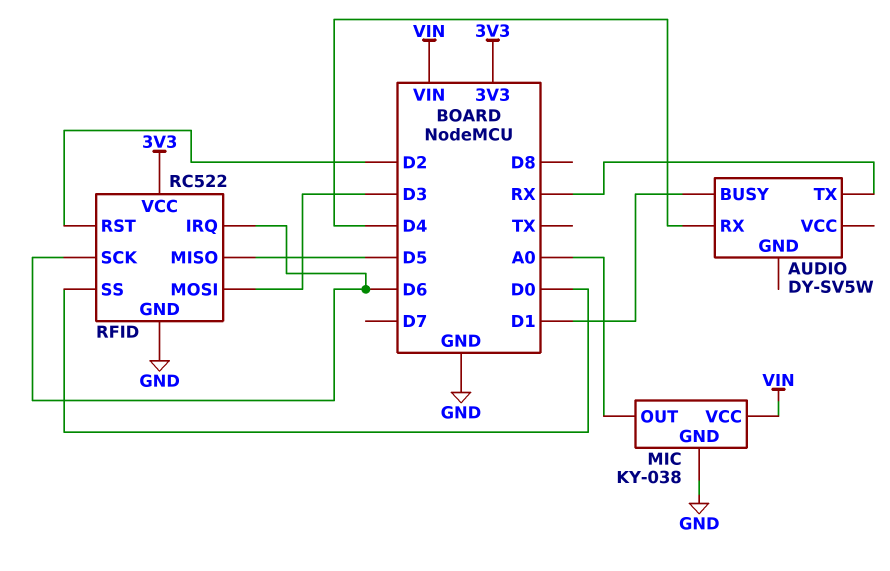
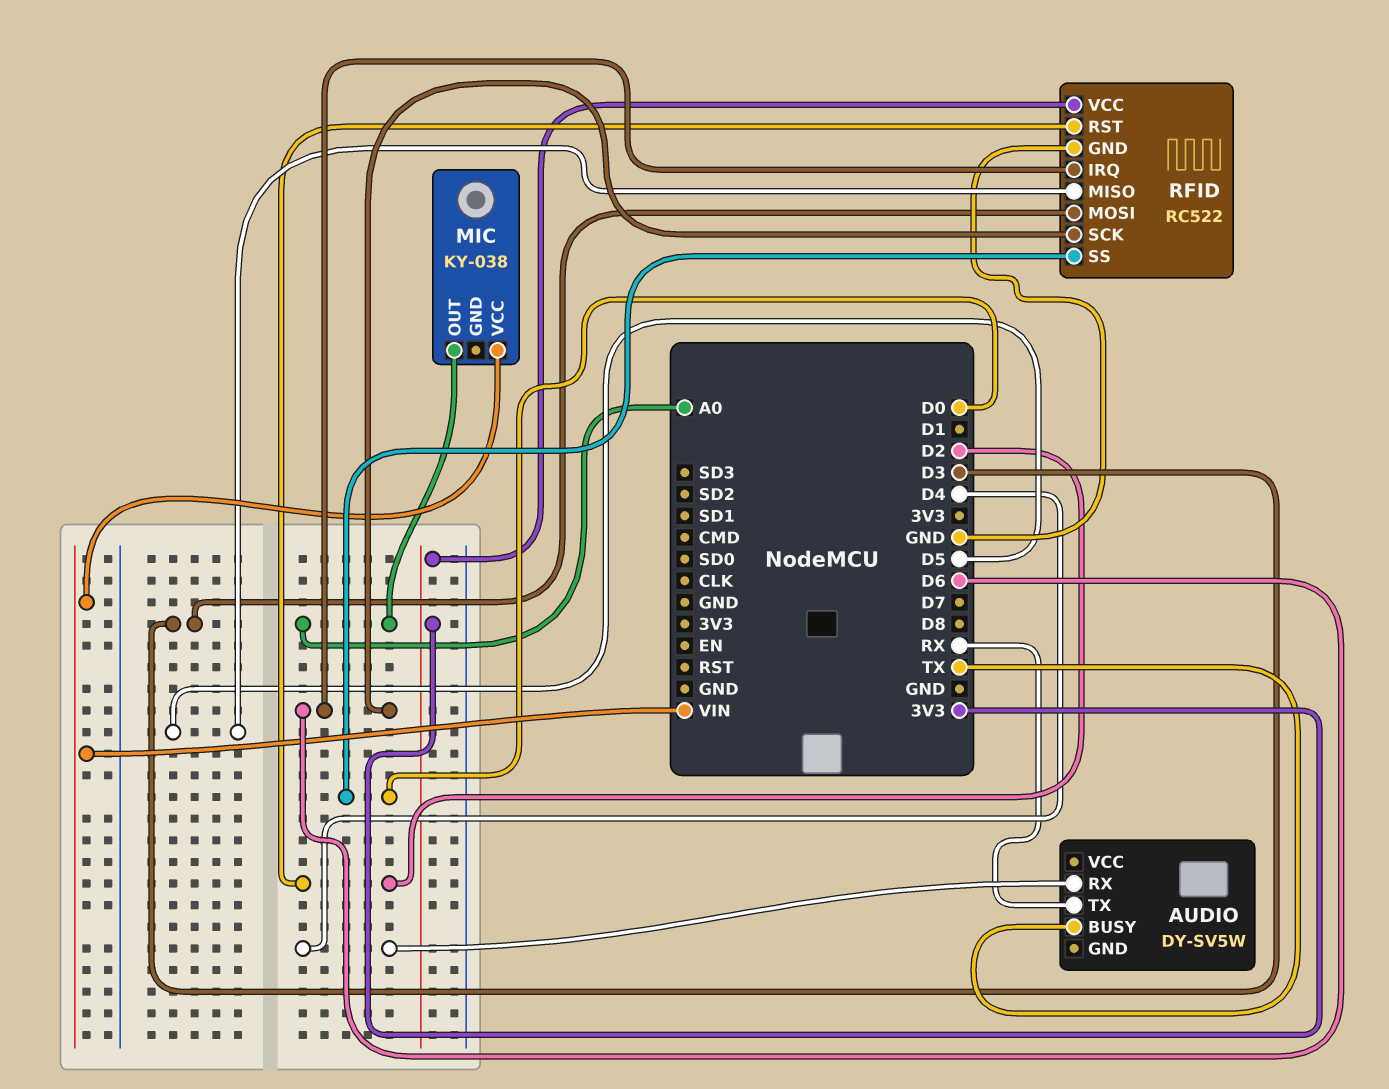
AUDIO pin BUSY: D1 -> TX
MIC pin GND: GND -> none

